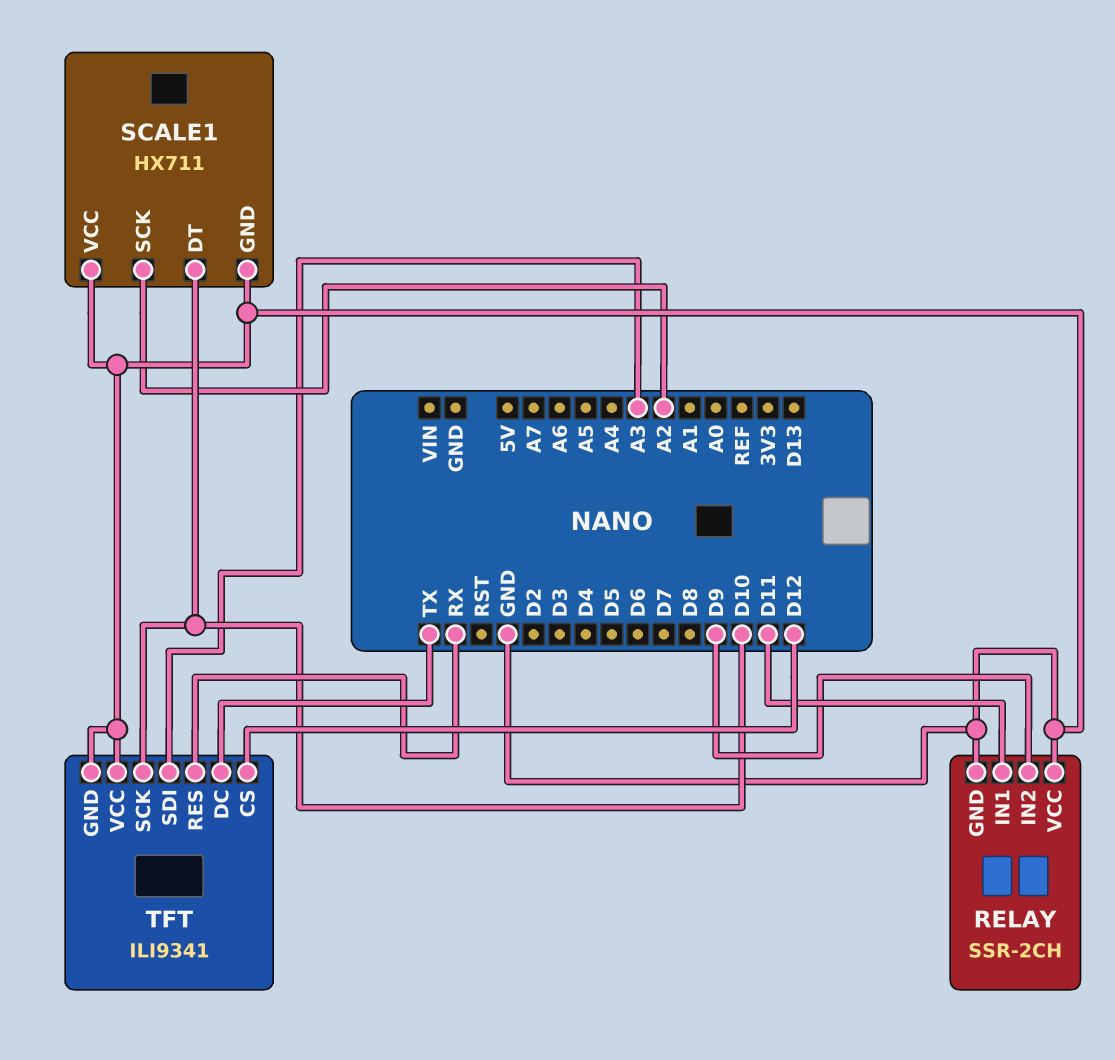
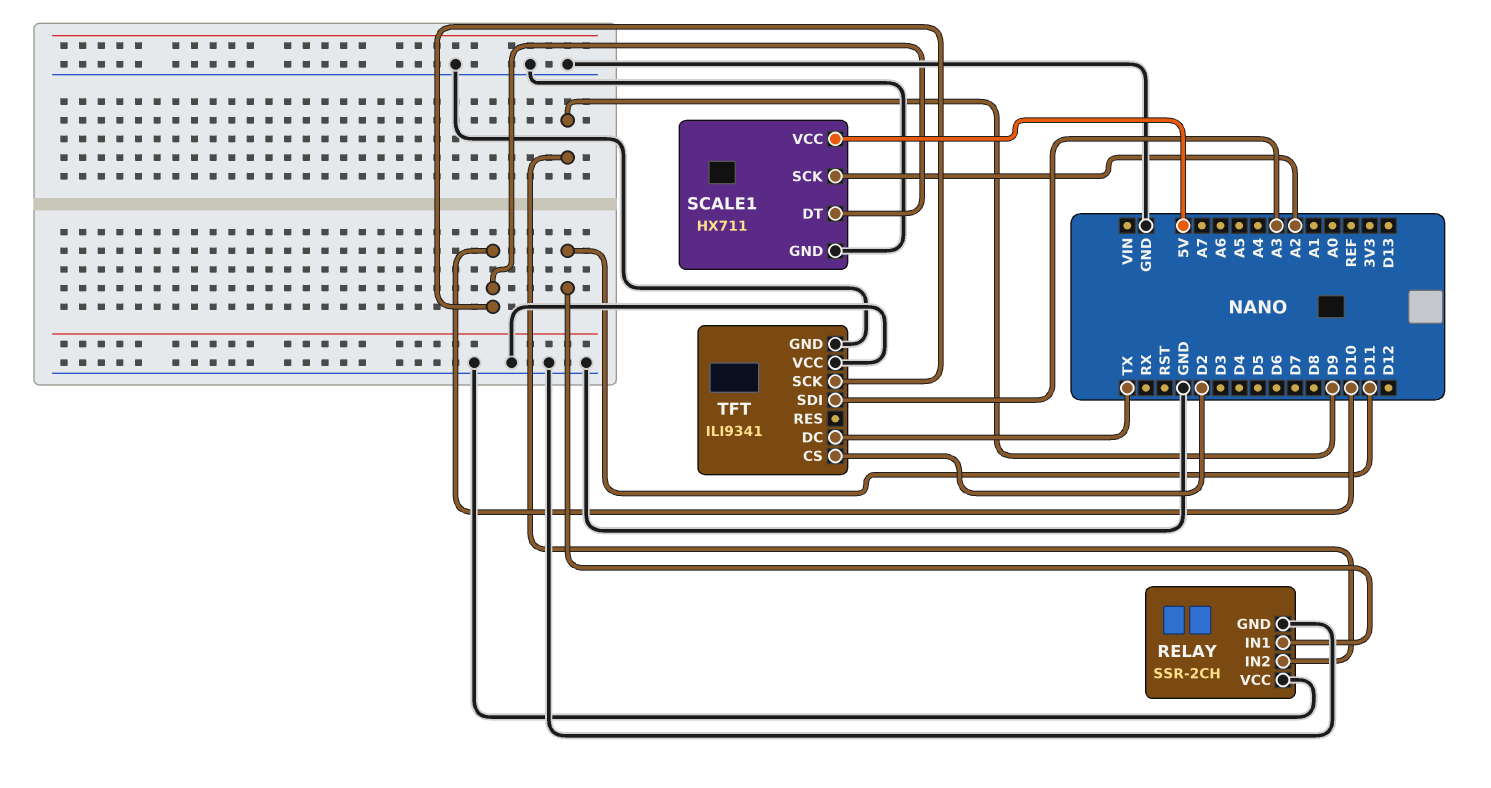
SCALE1 pin VCC: GND -> 5V
TFT pin CS: D12 -> D2
TFT pin RES: RX -> none

